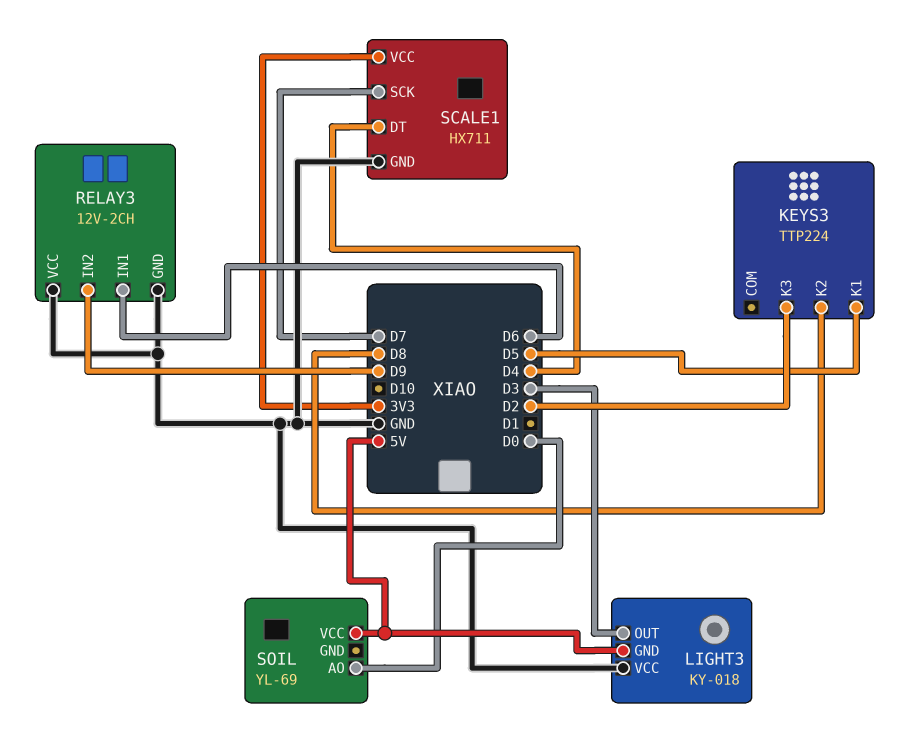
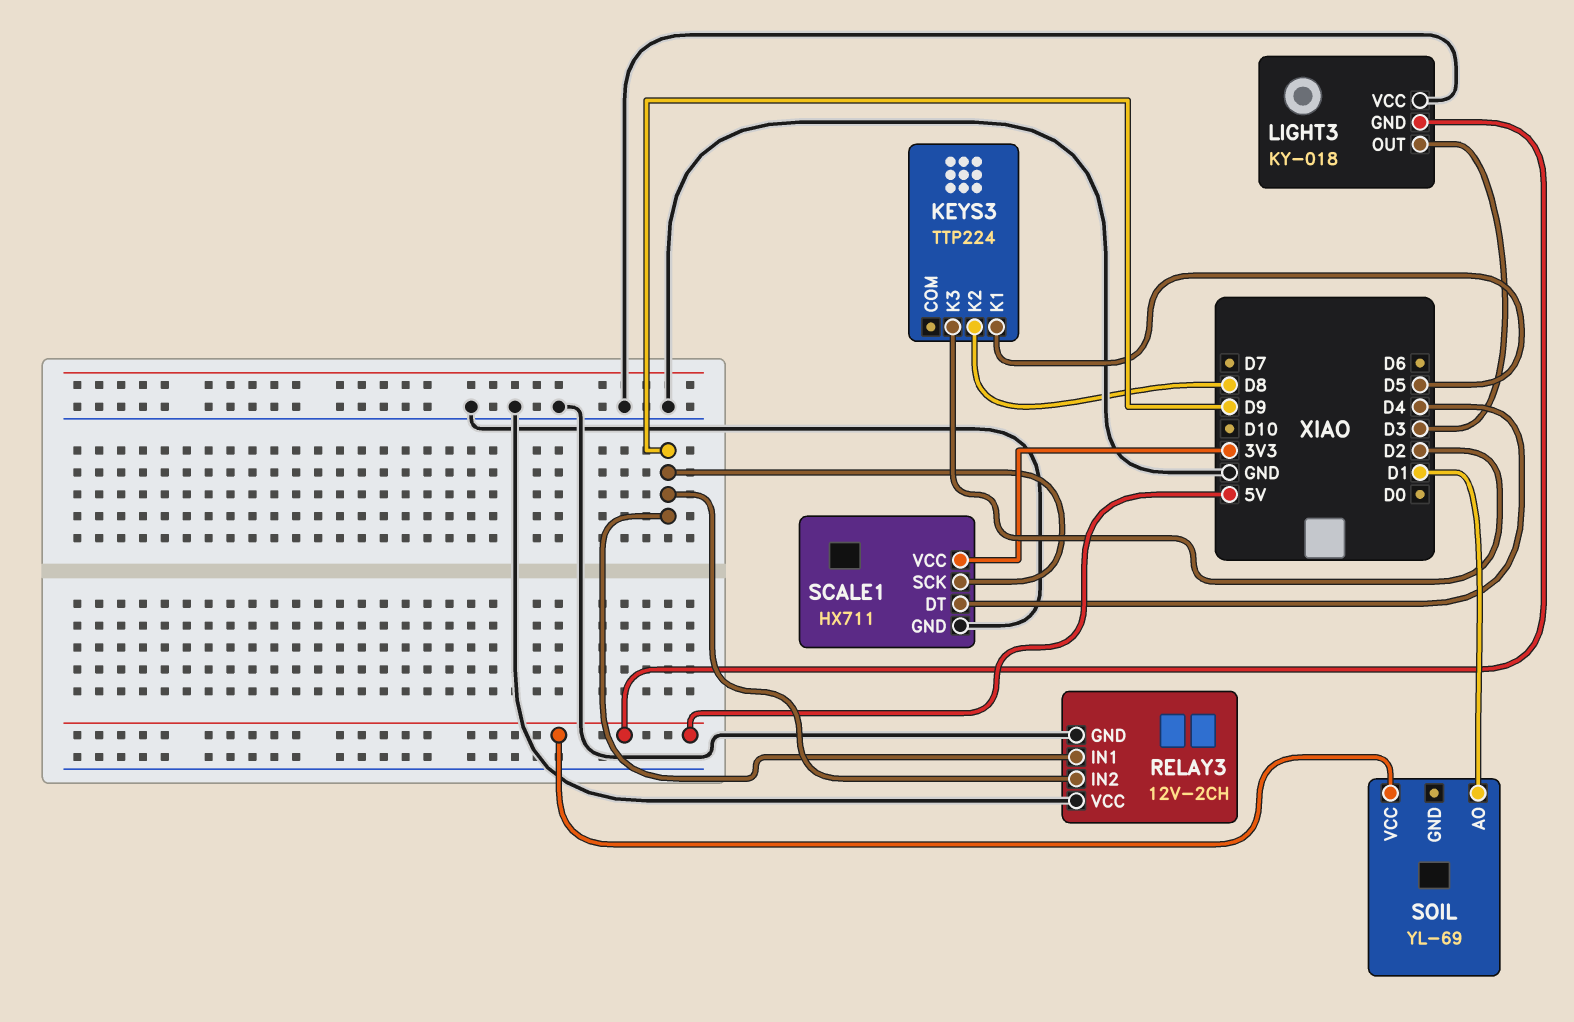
RELAY3 pin IN1: D6 -> D9
SCALE1 pin SCK: D7 -> D9
SOIL pin AO: D0 -> D1

